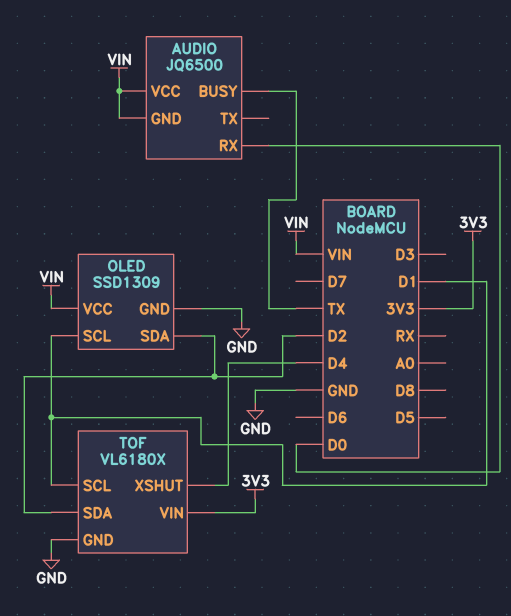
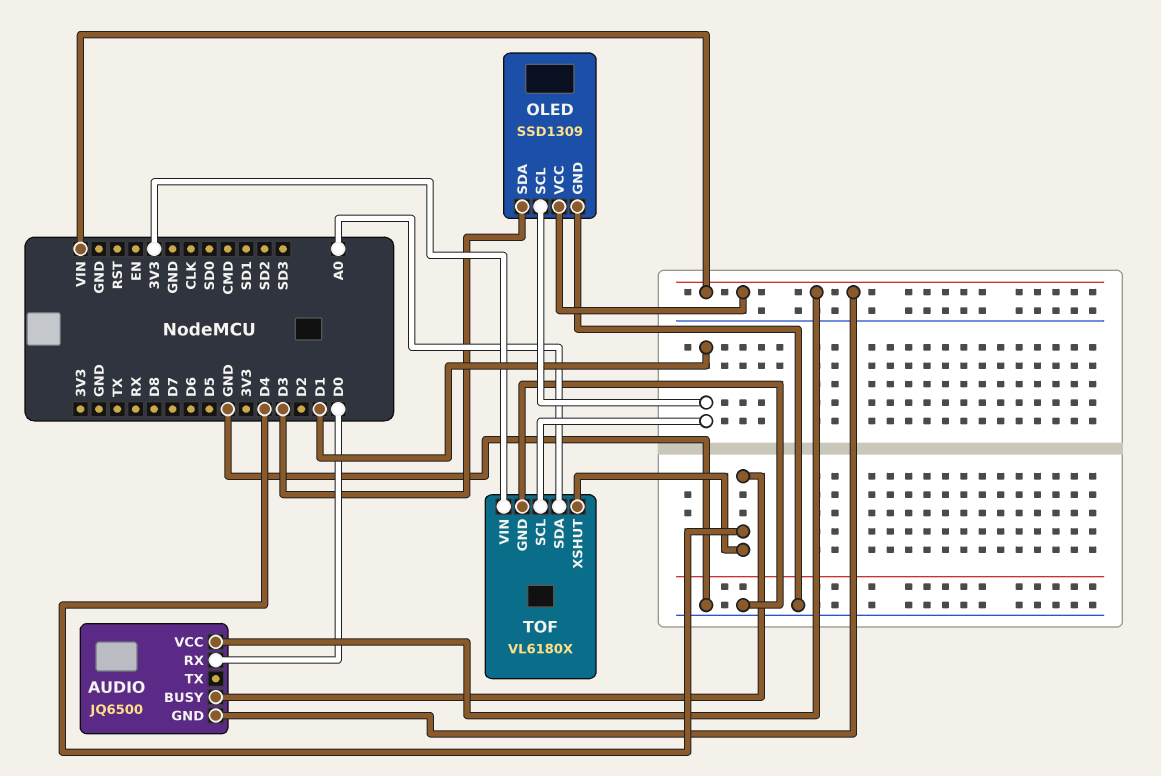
AUDIO pin BUSY: TX -> D4
OLED pin SDA: D2 -> D3
TOF pin SDA: D2 -> A0

